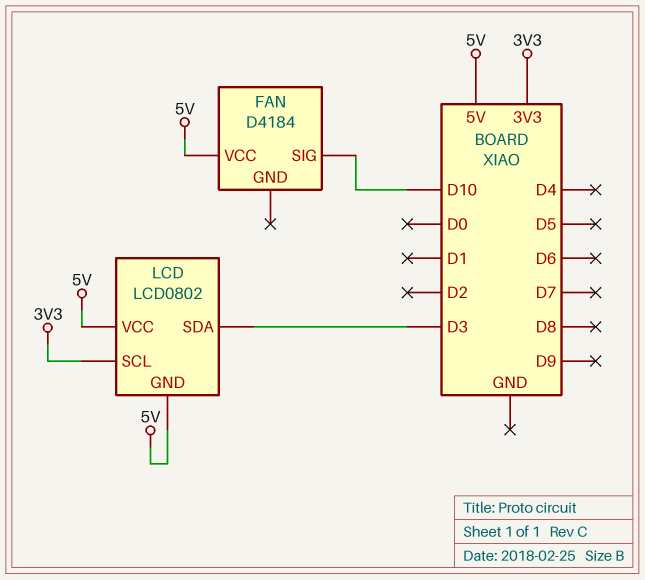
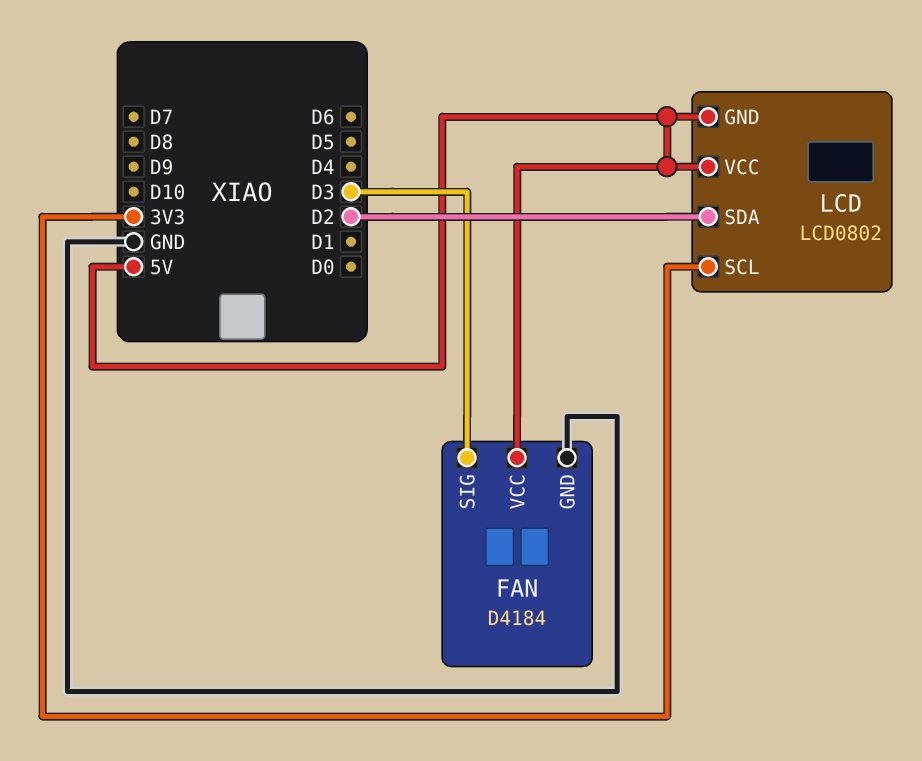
FAN pin GND: none -> GND
FAN pin SIG: D10 -> D3
LCD pin SDA: D3 -> D2

